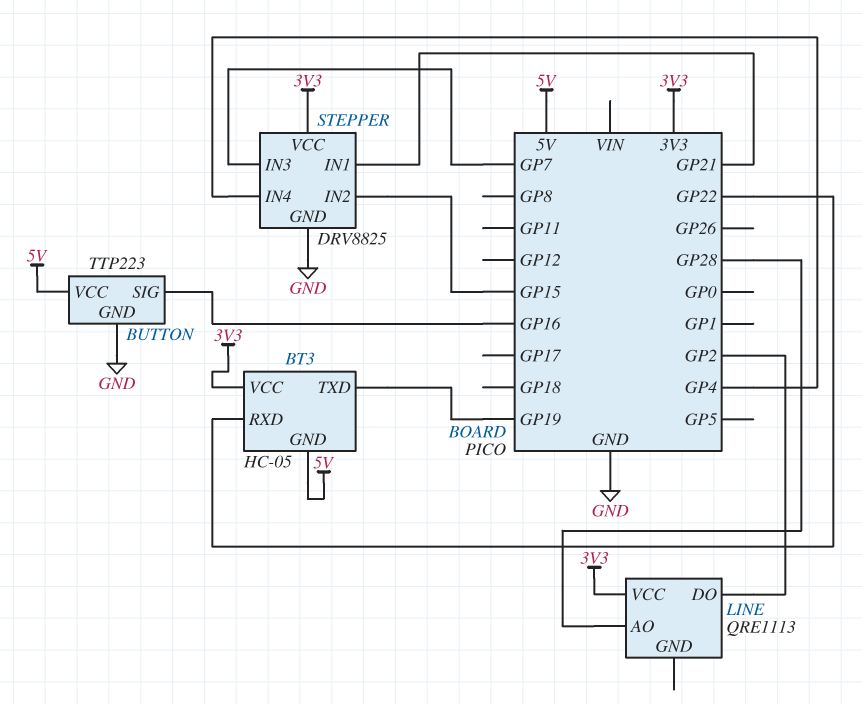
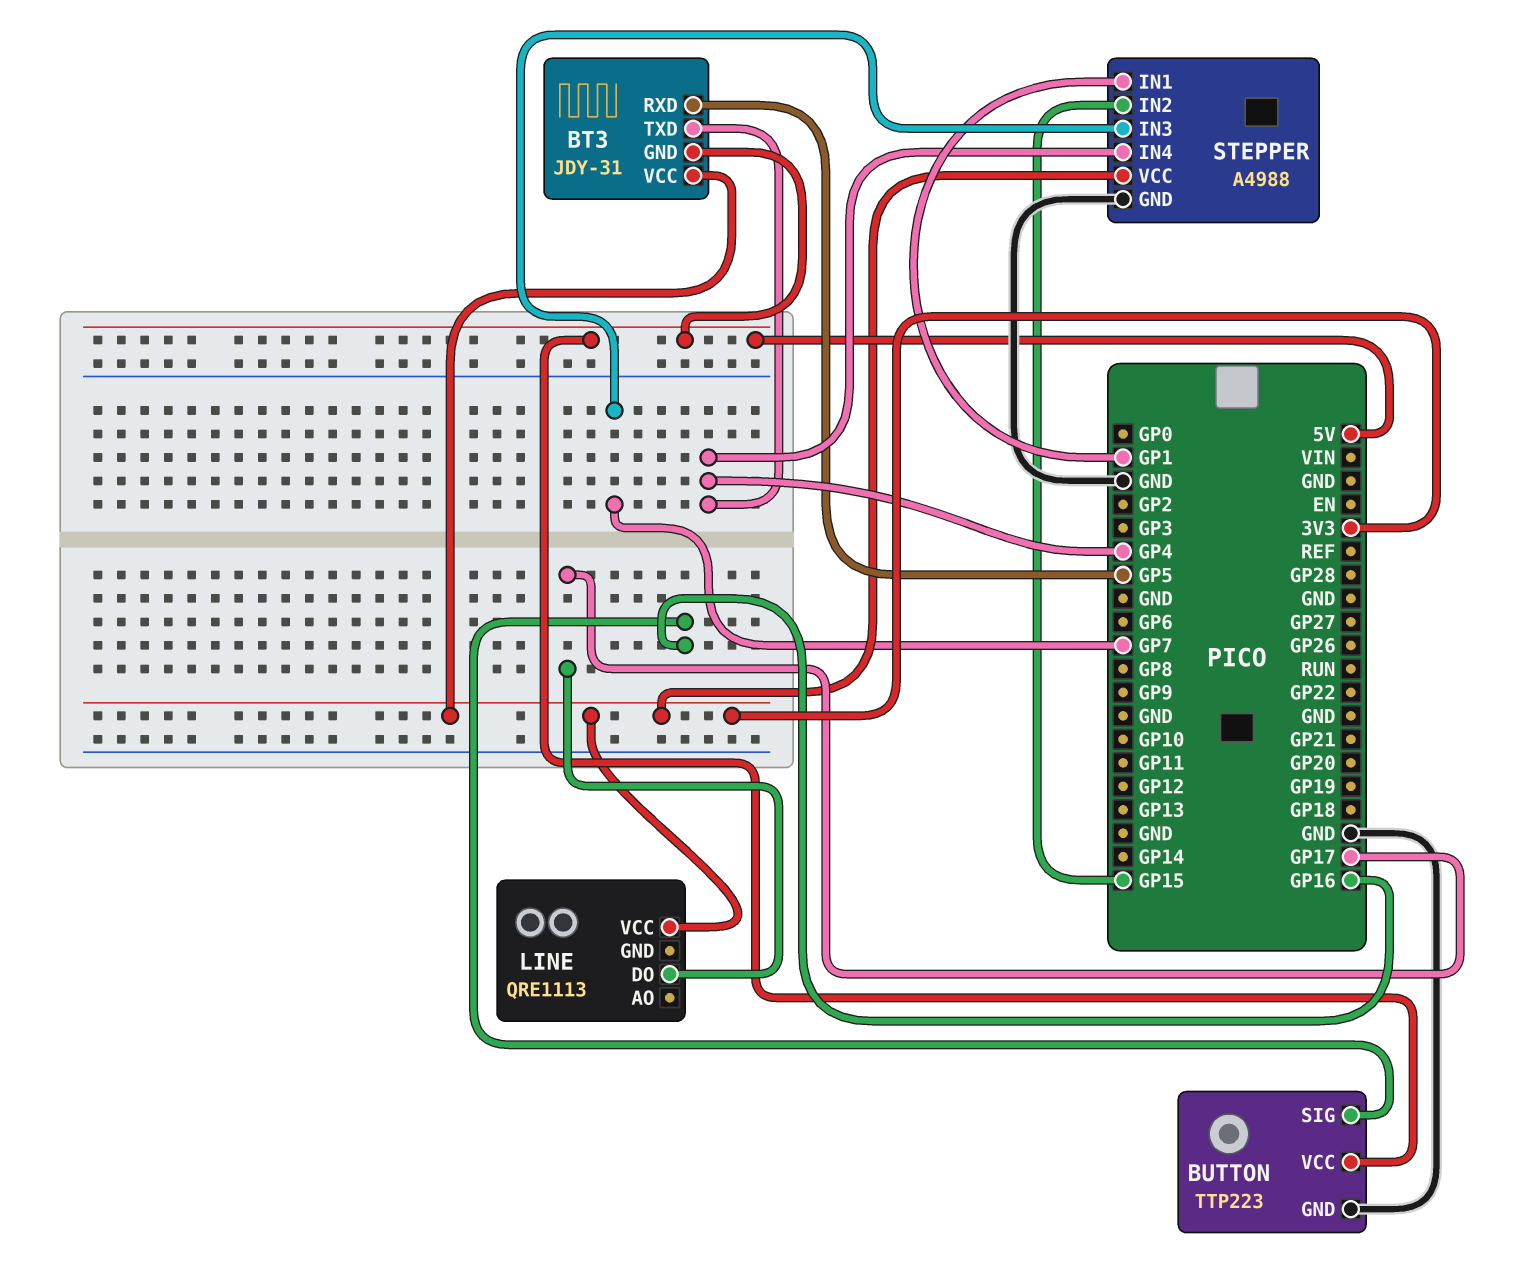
BT3: HC-05 -> JDY-31
BT3 pin RXD: GP22 -> GP5
BT3 pin TXD: GP19 -> GP4
LINE pin AO: GP28 -> none
LINE pin DO: GP2 -> GP17
STEPPER: DRV8825 -> A4988
STEPPER pin IN1: GP21 -> GP1

